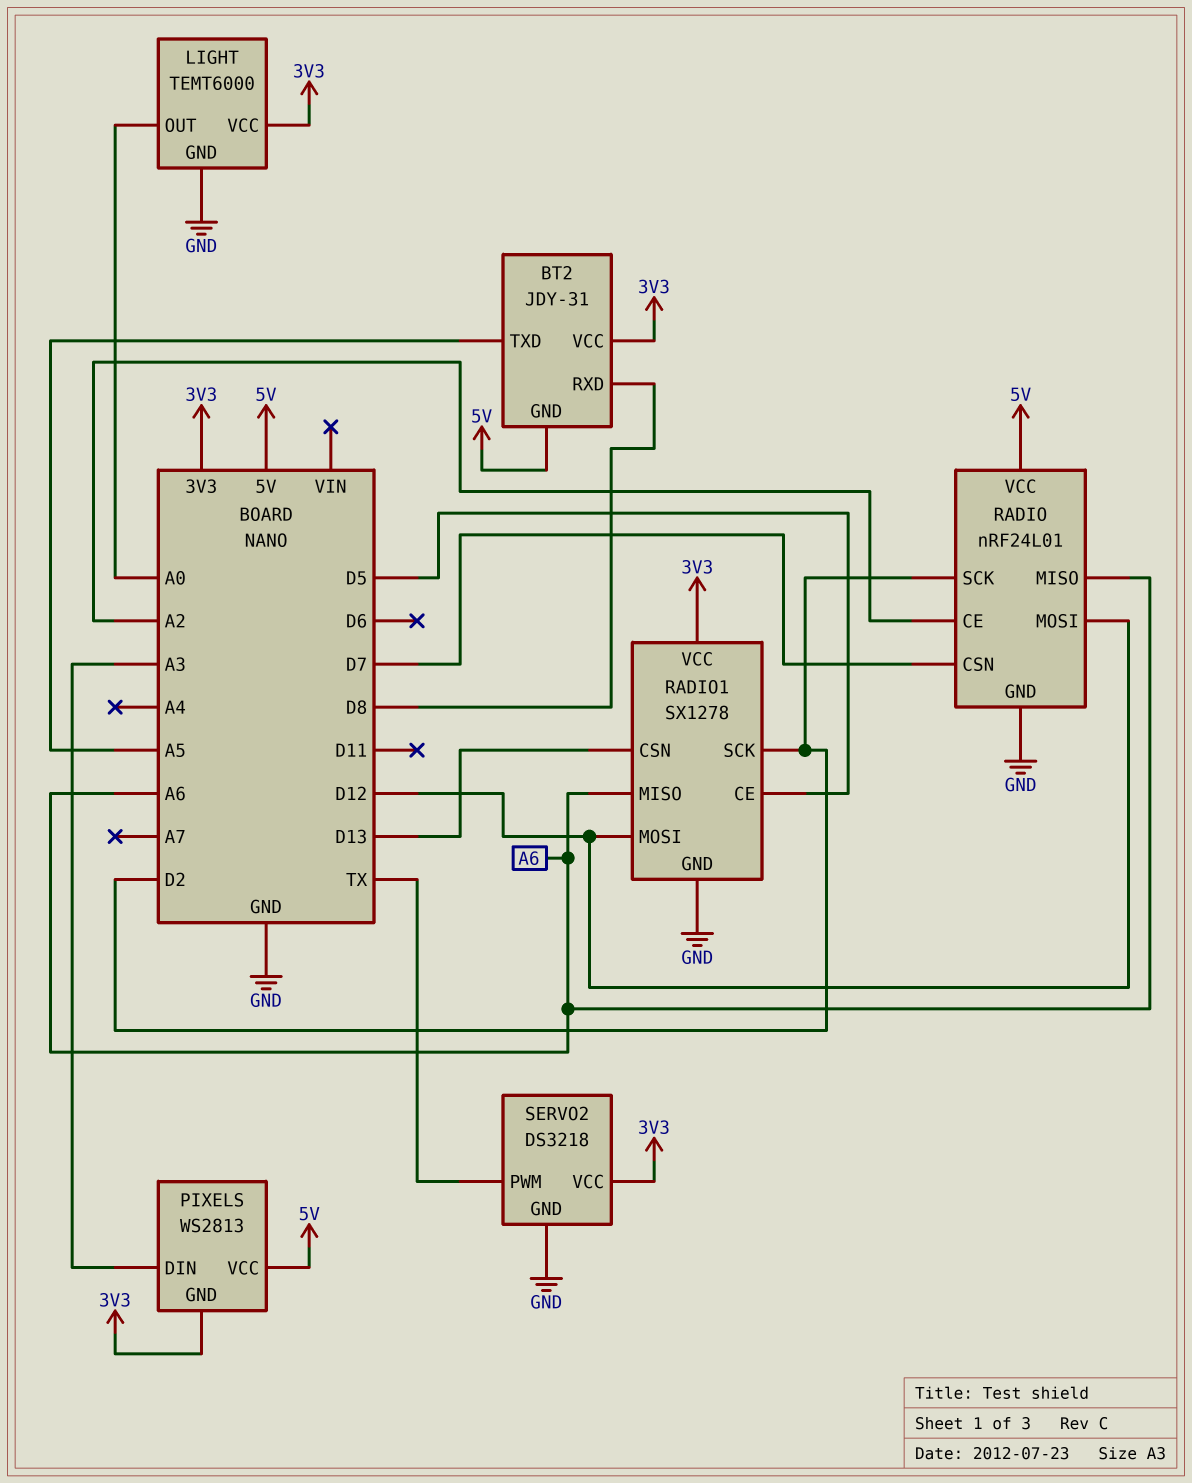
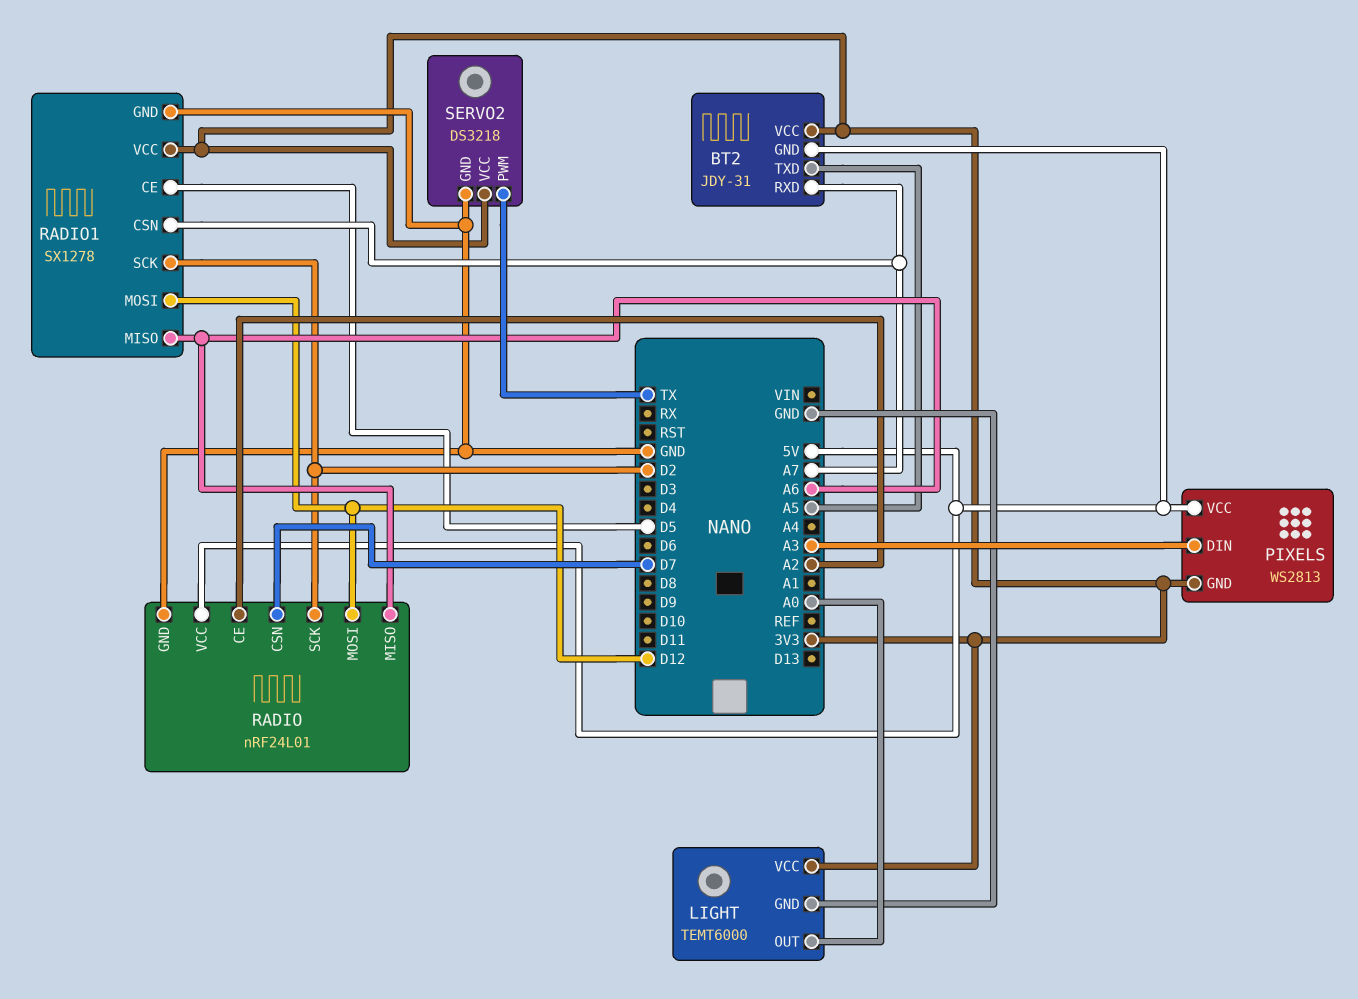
BT2 pin RXD: D8 -> A7
RADIO1 pin CSN: D13 -> A7

